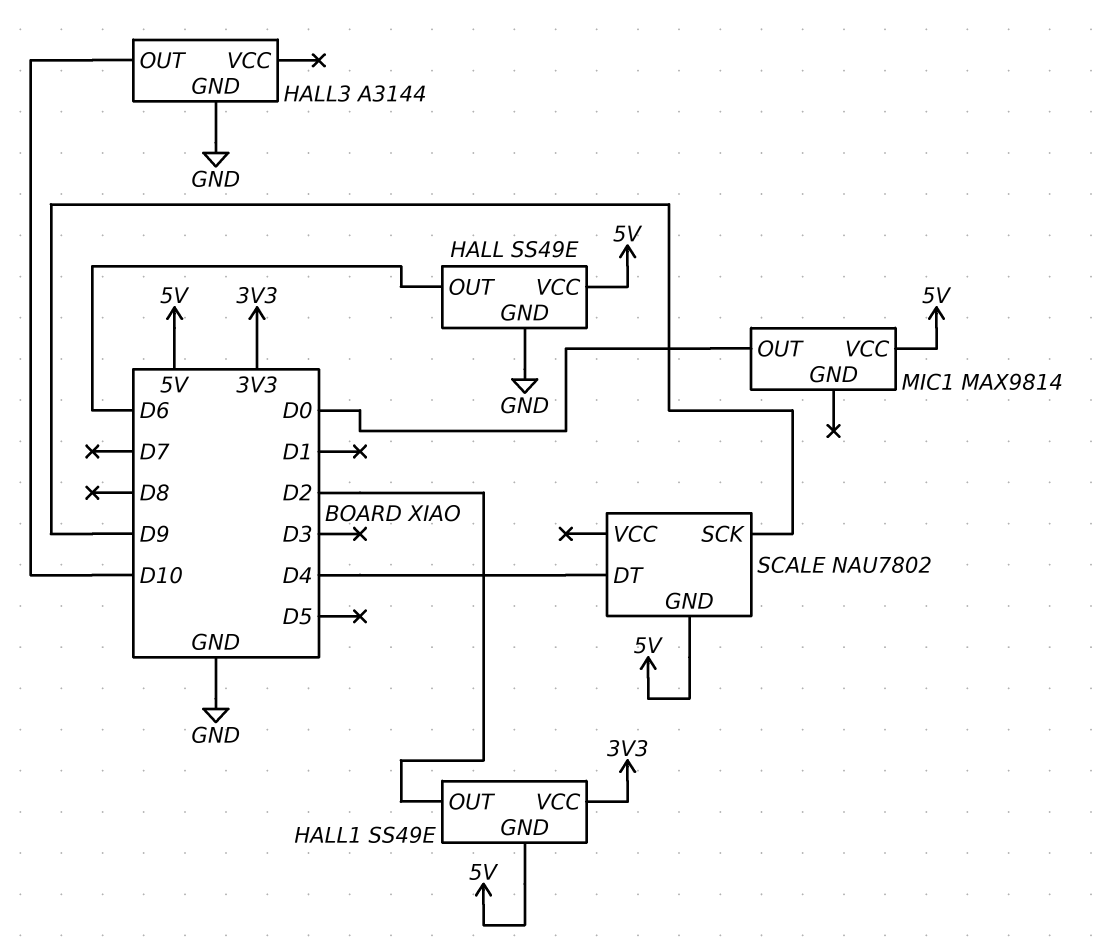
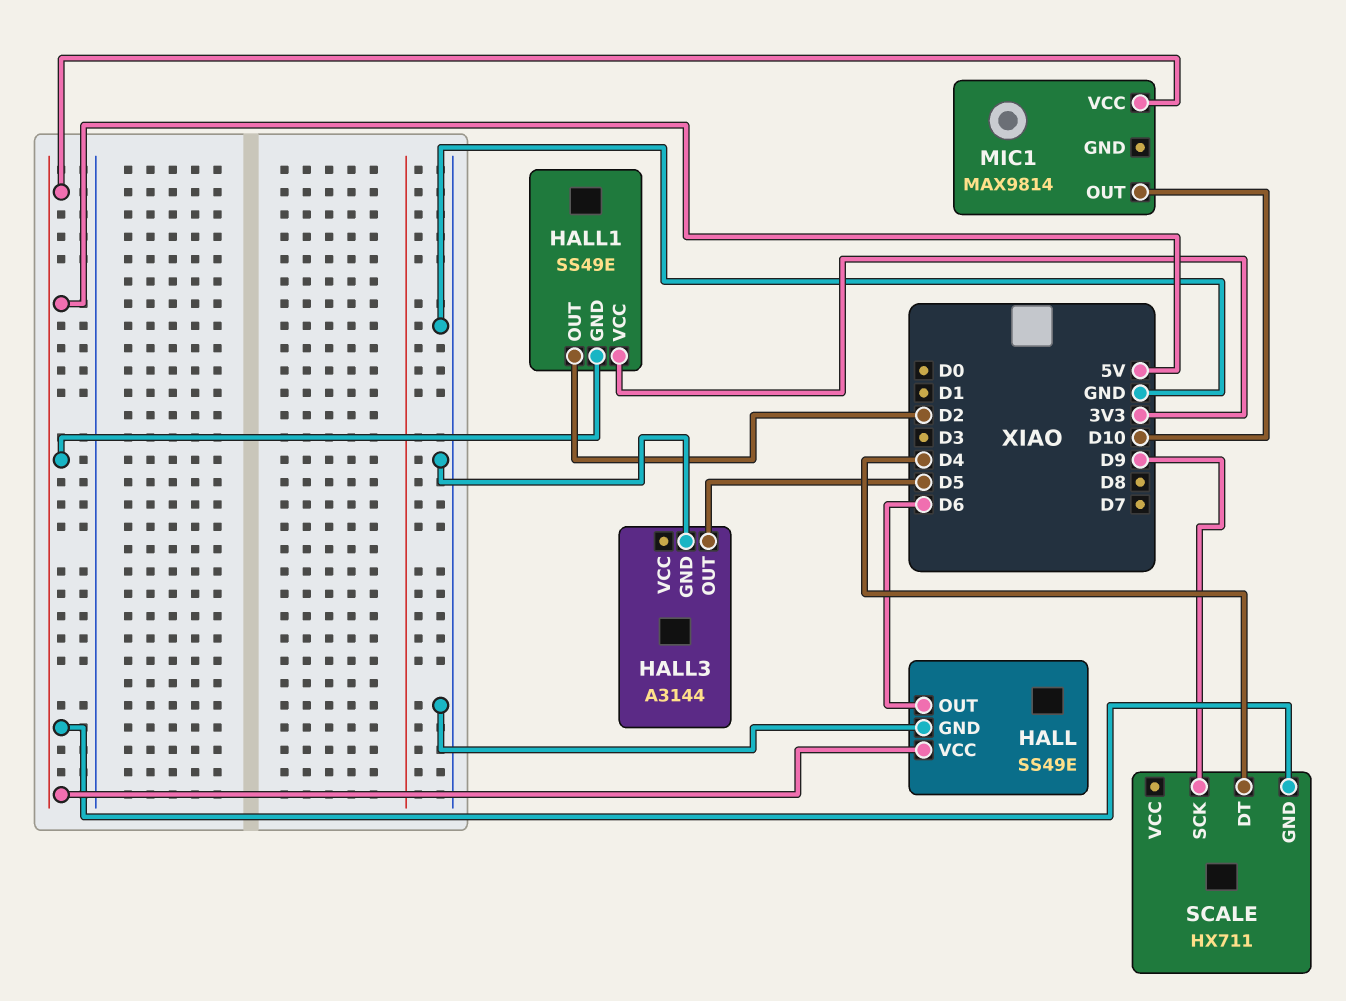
HALL3 pin OUT: D10 -> D5
MIC1 pin OUT: D0 -> D10
SCALE: NAU7802 -> HX711

